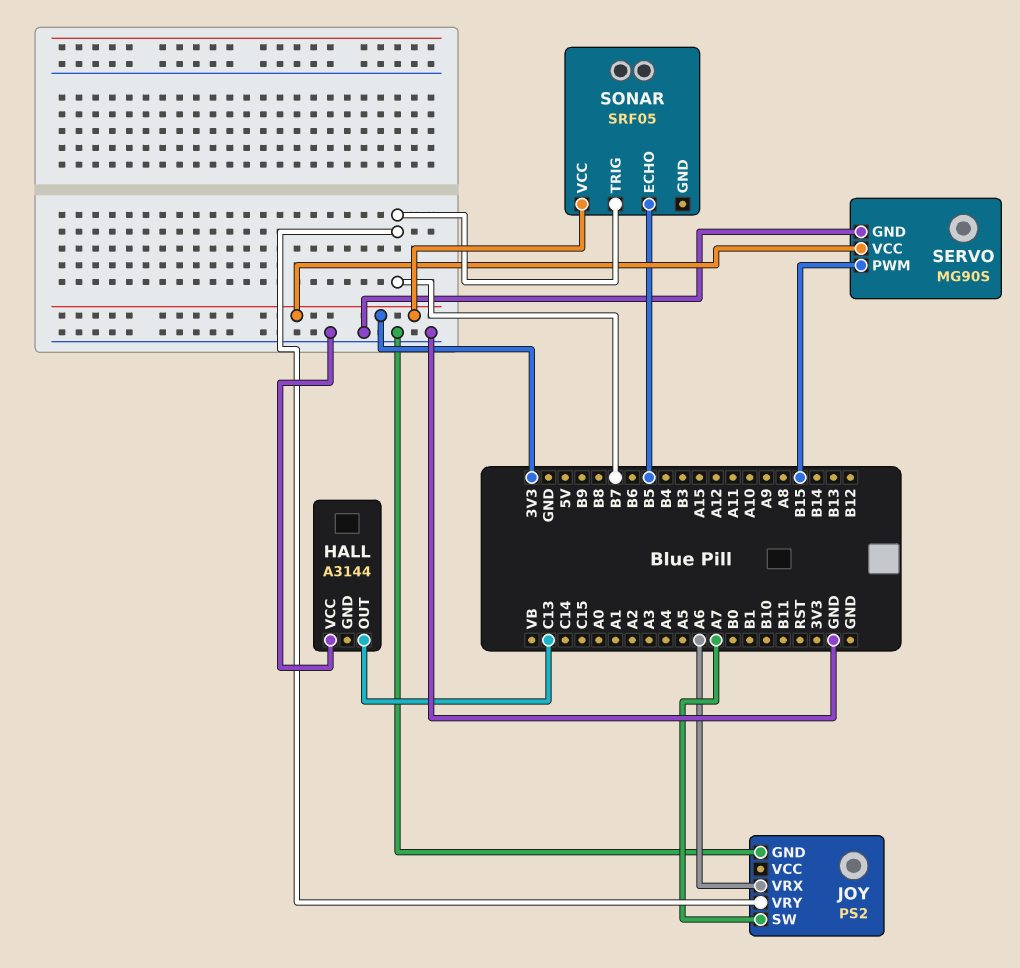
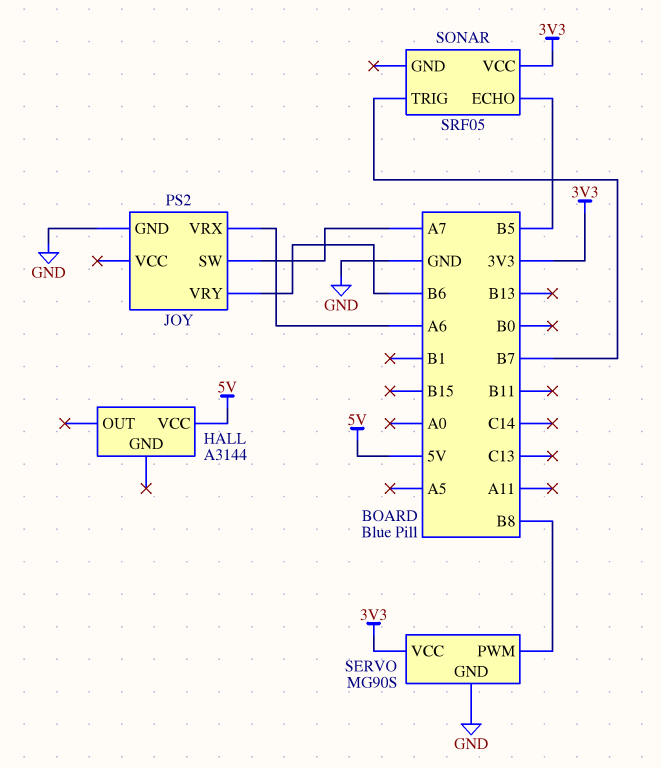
HALL pin OUT: C13 -> none
HALL pin VCC: GND -> 5V
JOY pin VRY: B7 -> B6
SERVO pin PWM: B15 -> B8

